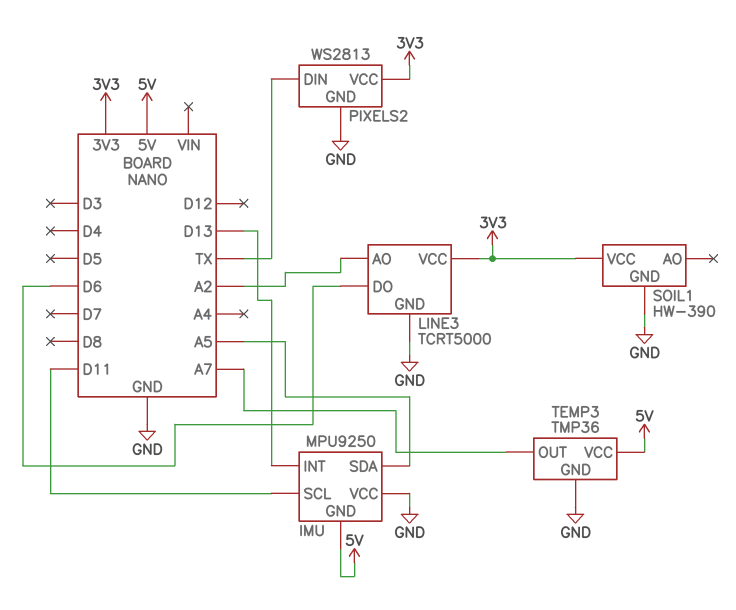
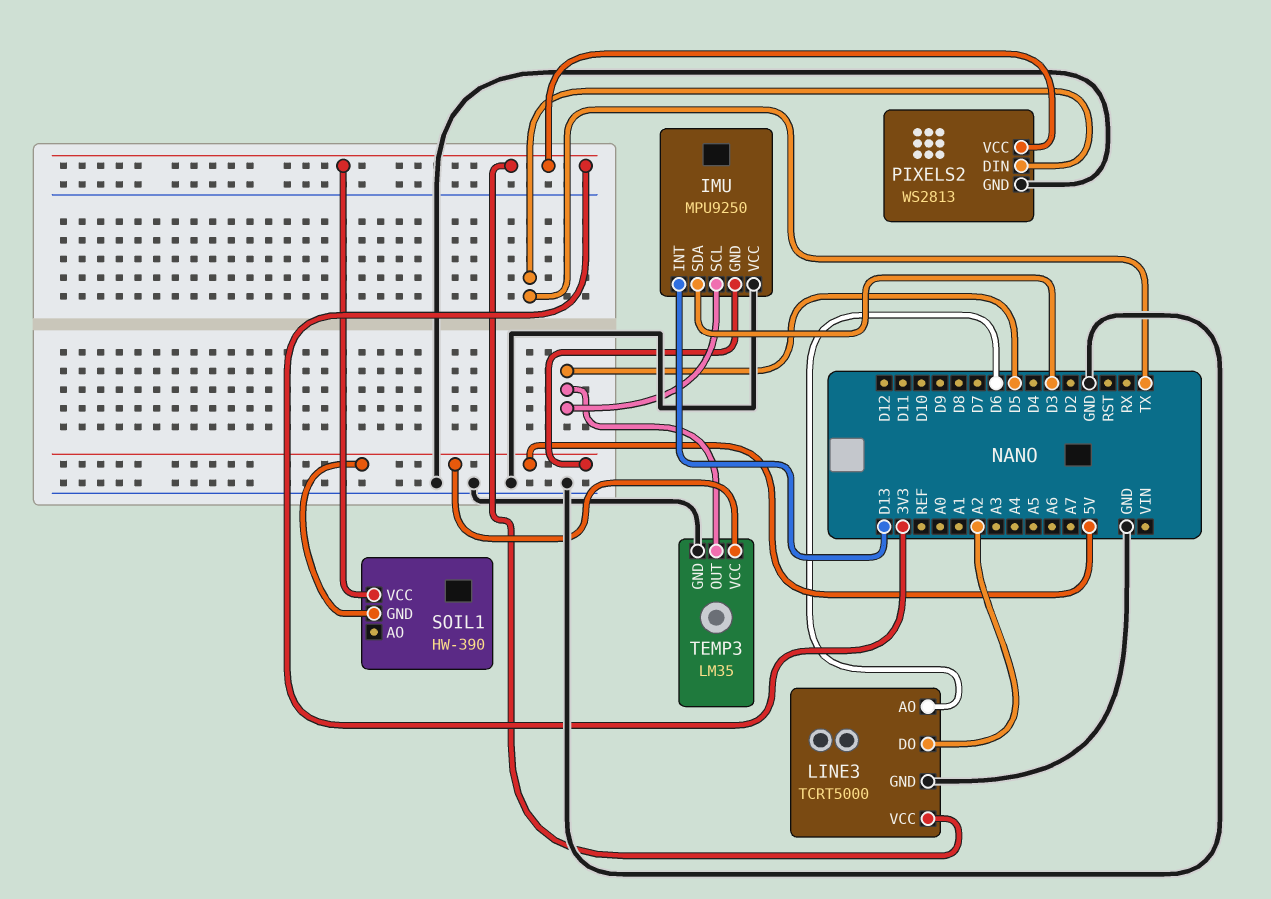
IMU pin SCL: D11 -> D5
IMU pin SDA: A5 -> D3
LINE3 pin AO: A2 -> D6
LINE3 pin DO: D6 -> A2
SOIL1 pin GND: GND -> 5V
TEMP3: TMP36 -> LM35
TEMP3 pin OUT: A7 -> D5

